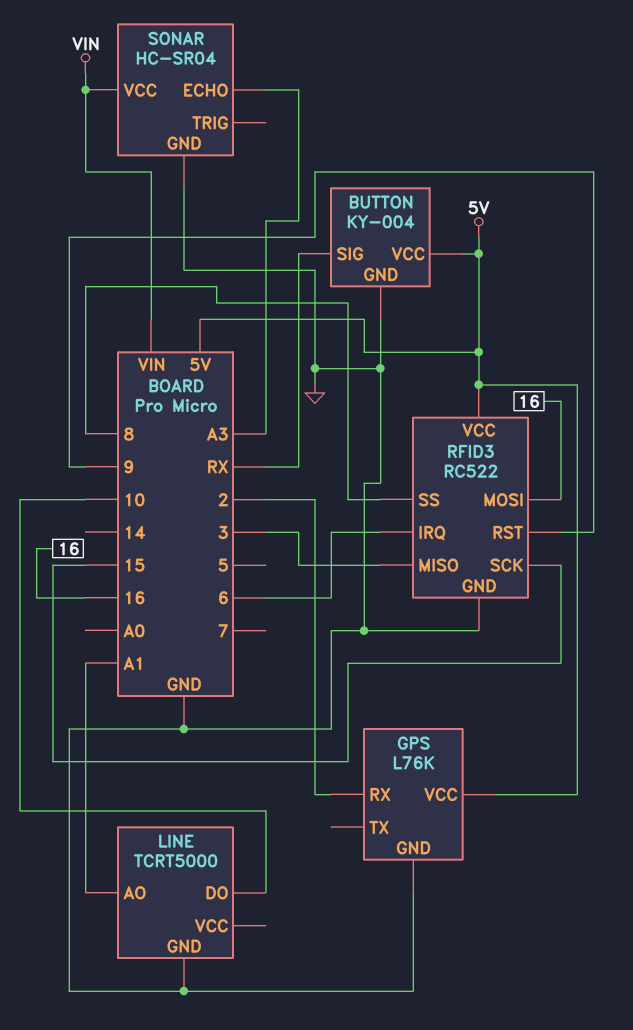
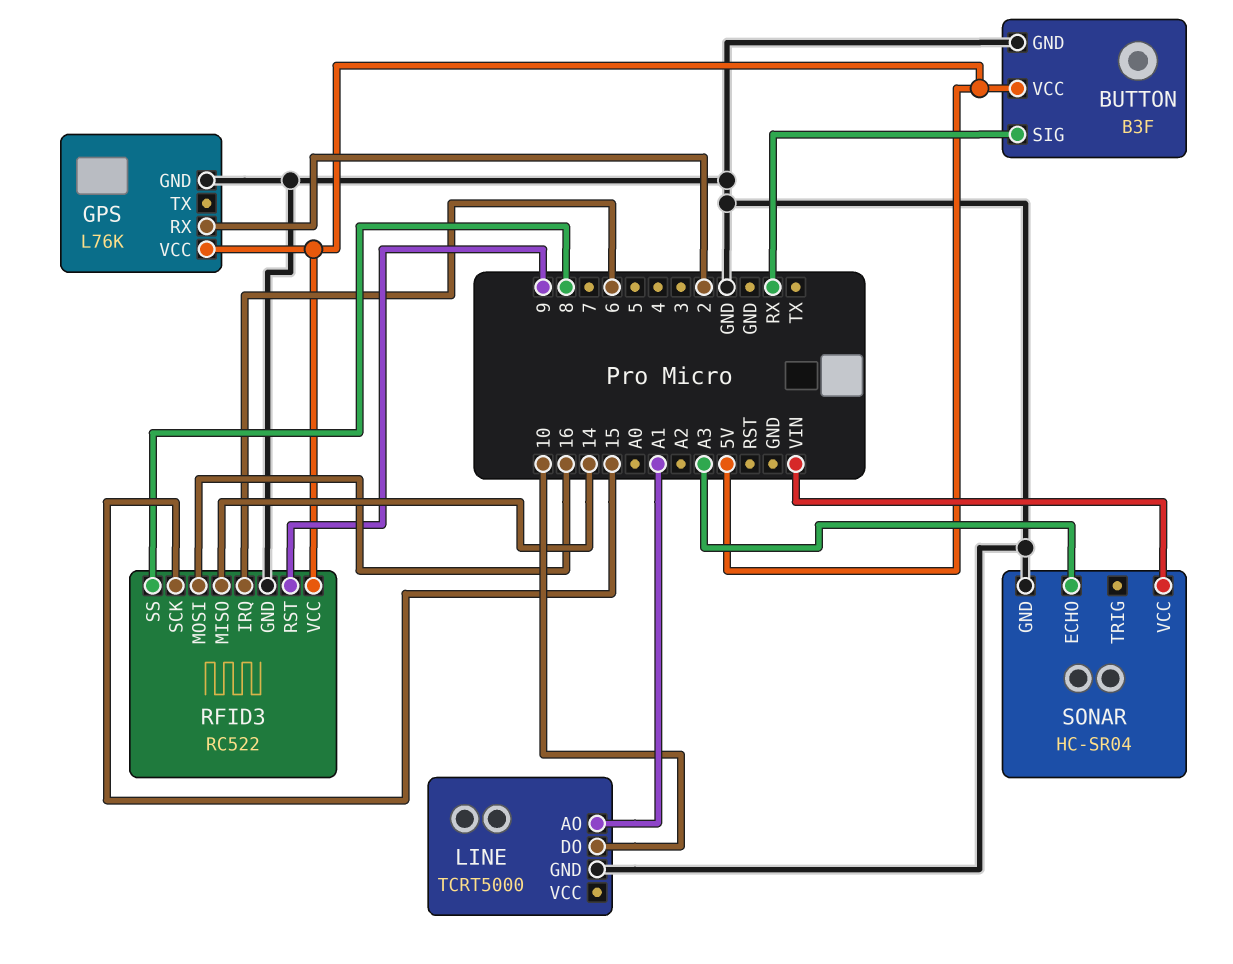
BUTTON: KY-004 -> B3F
RFID3 pin MISO: 3 -> 14

